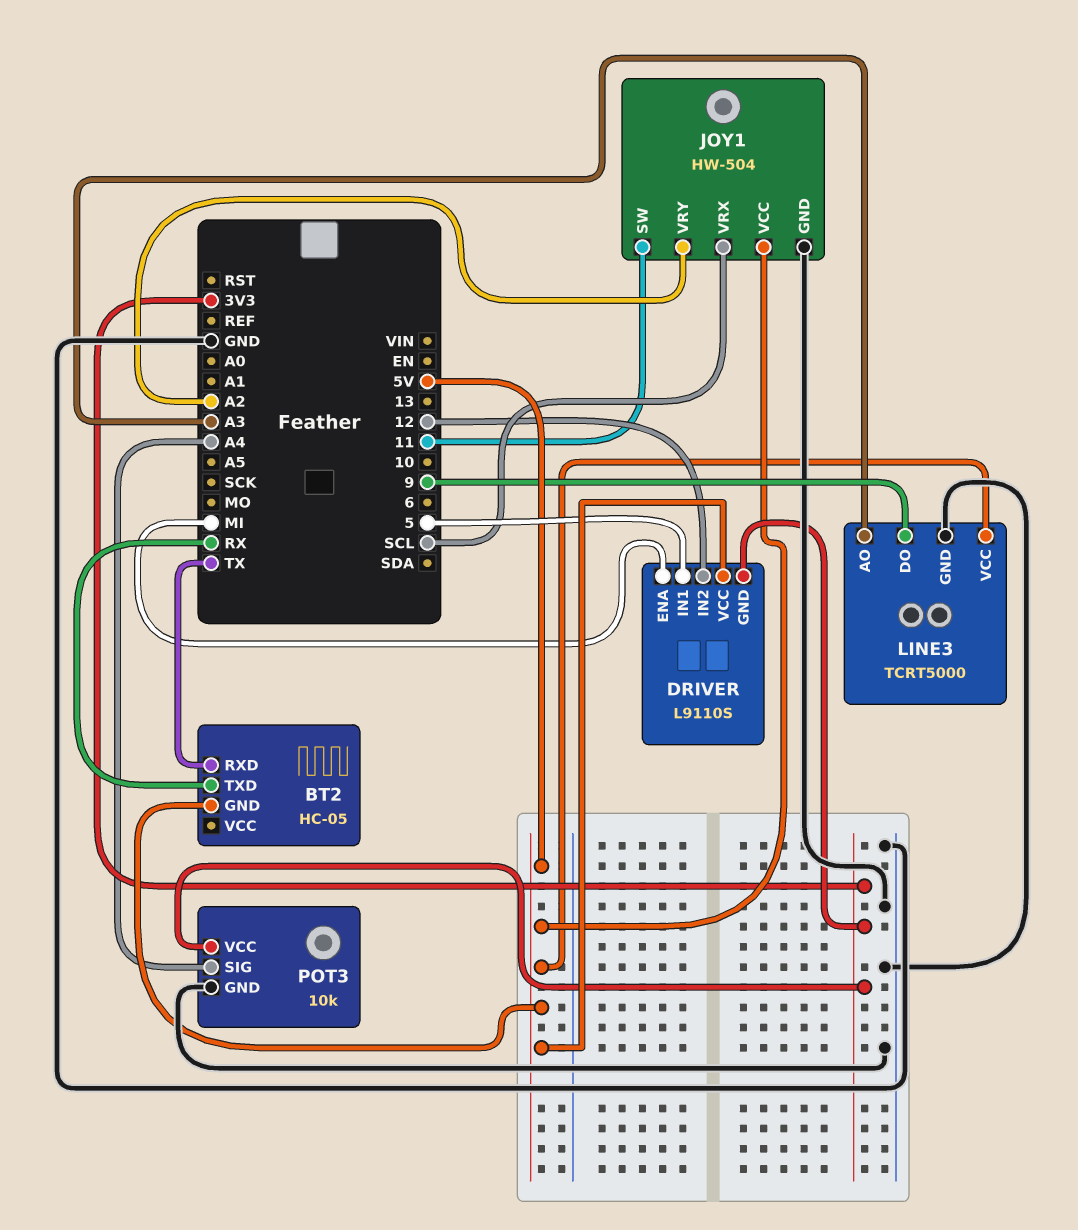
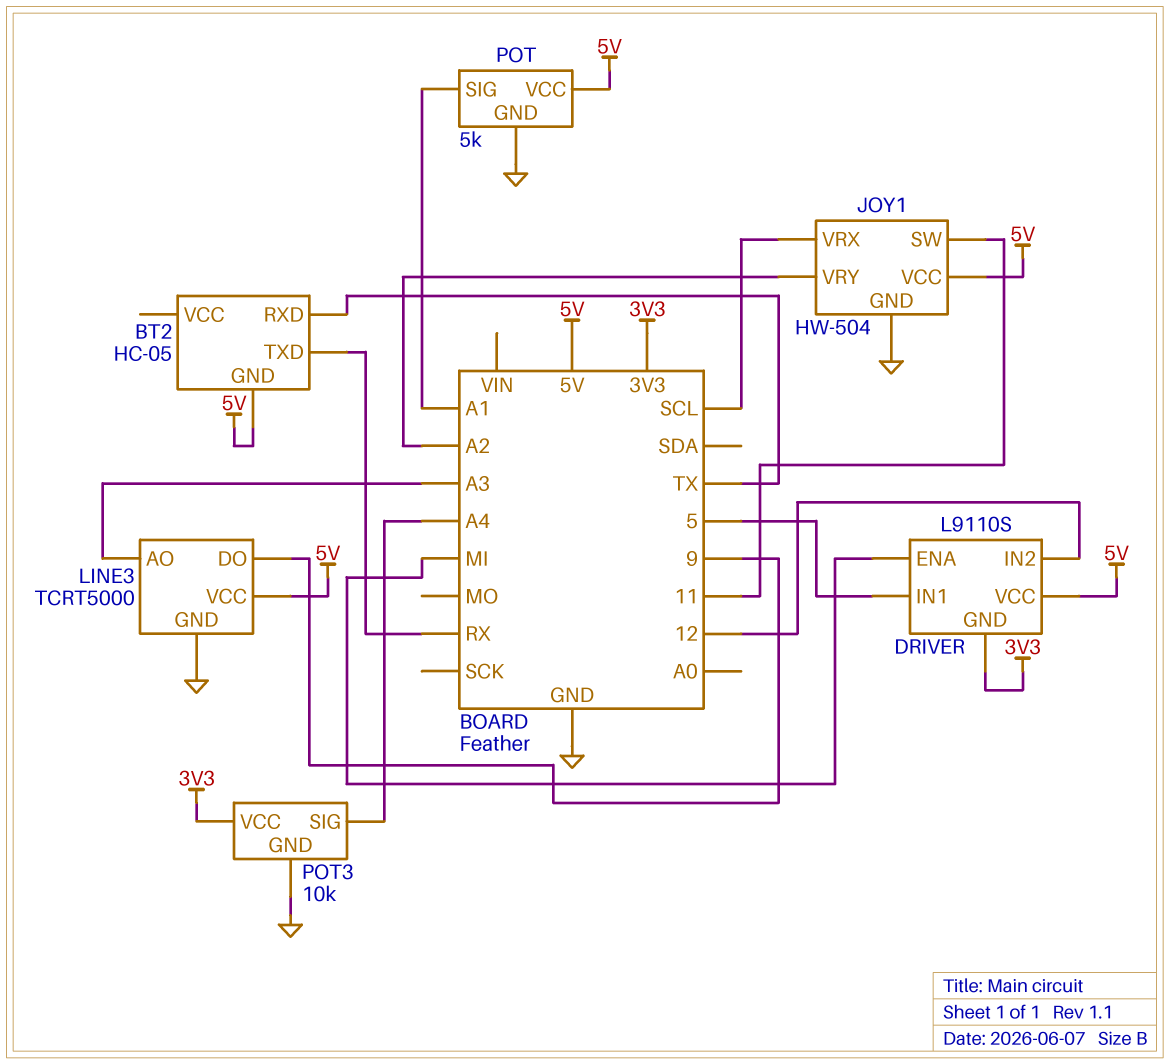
POT: none -> 5k
POT pin GND: none -> GND
POT pin SIG: none -> A1
POT pin VCC: none -> 5V

